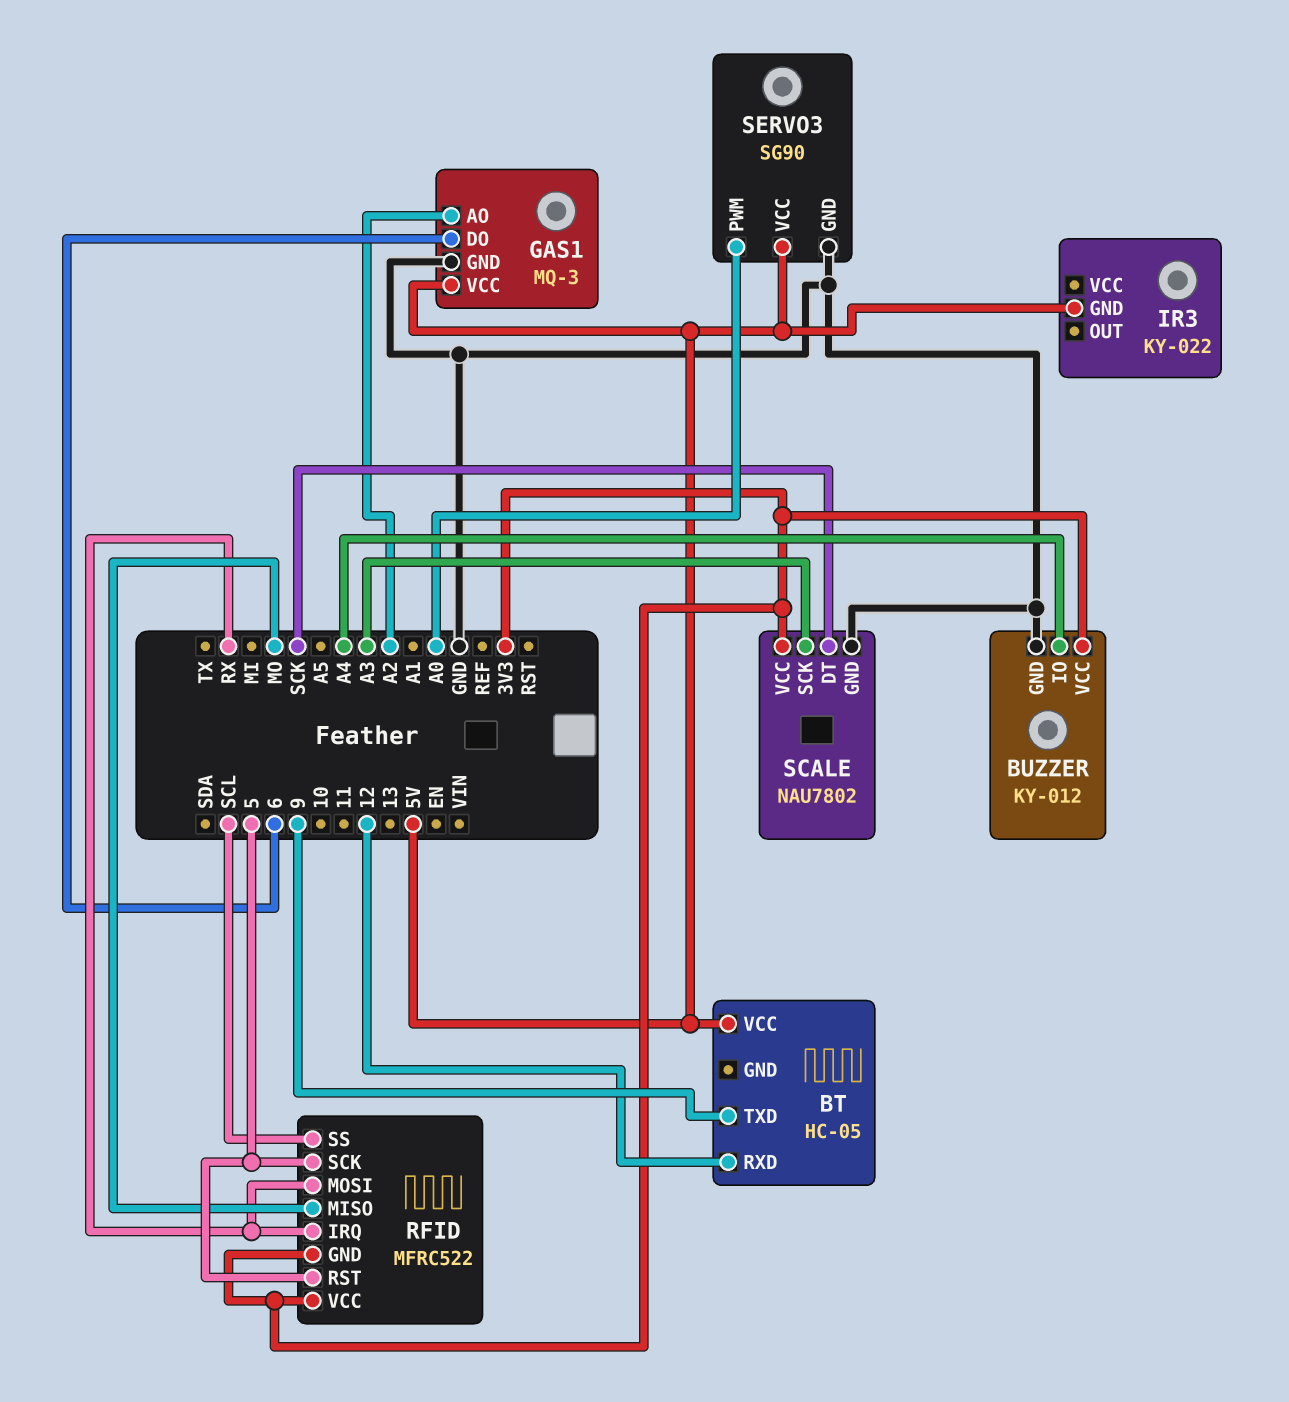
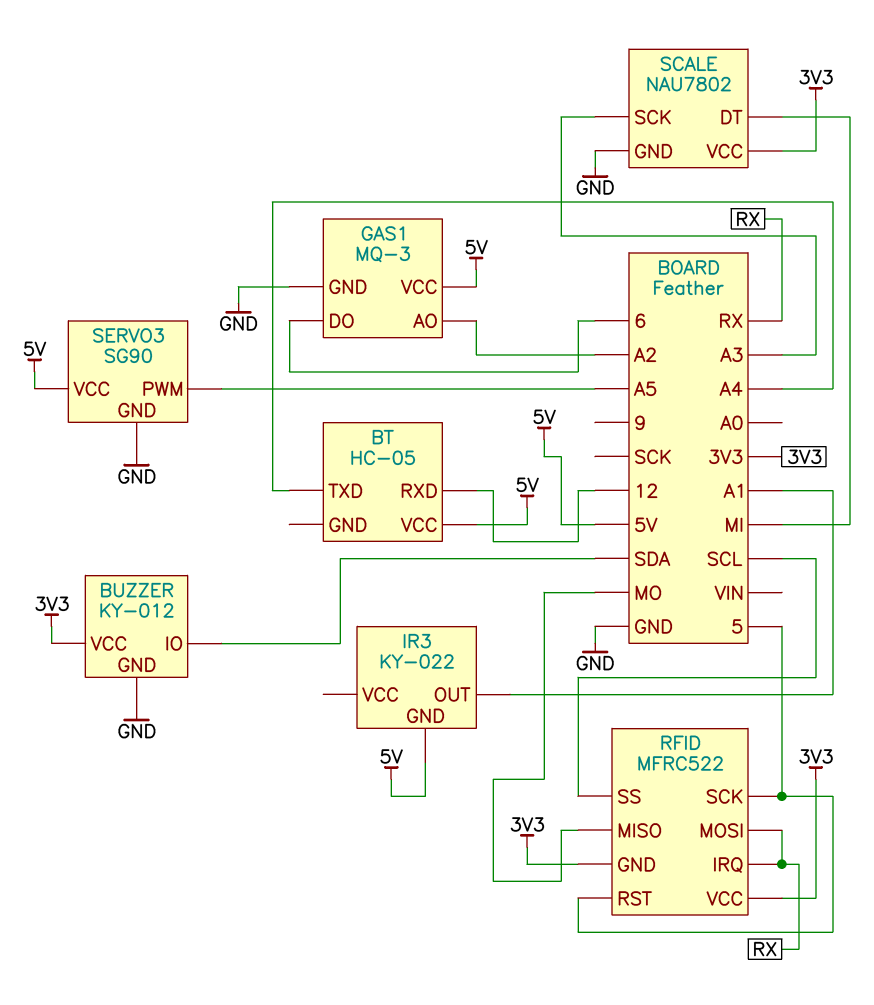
BT pin TXD: 9 -> A4
BUZZER pin IO: A4 -> SDA
IR3 pin OUT: none -> A1
SCALE pin DT: SCK -> MI
SERVO3 pin PWM: A0 -> A5

